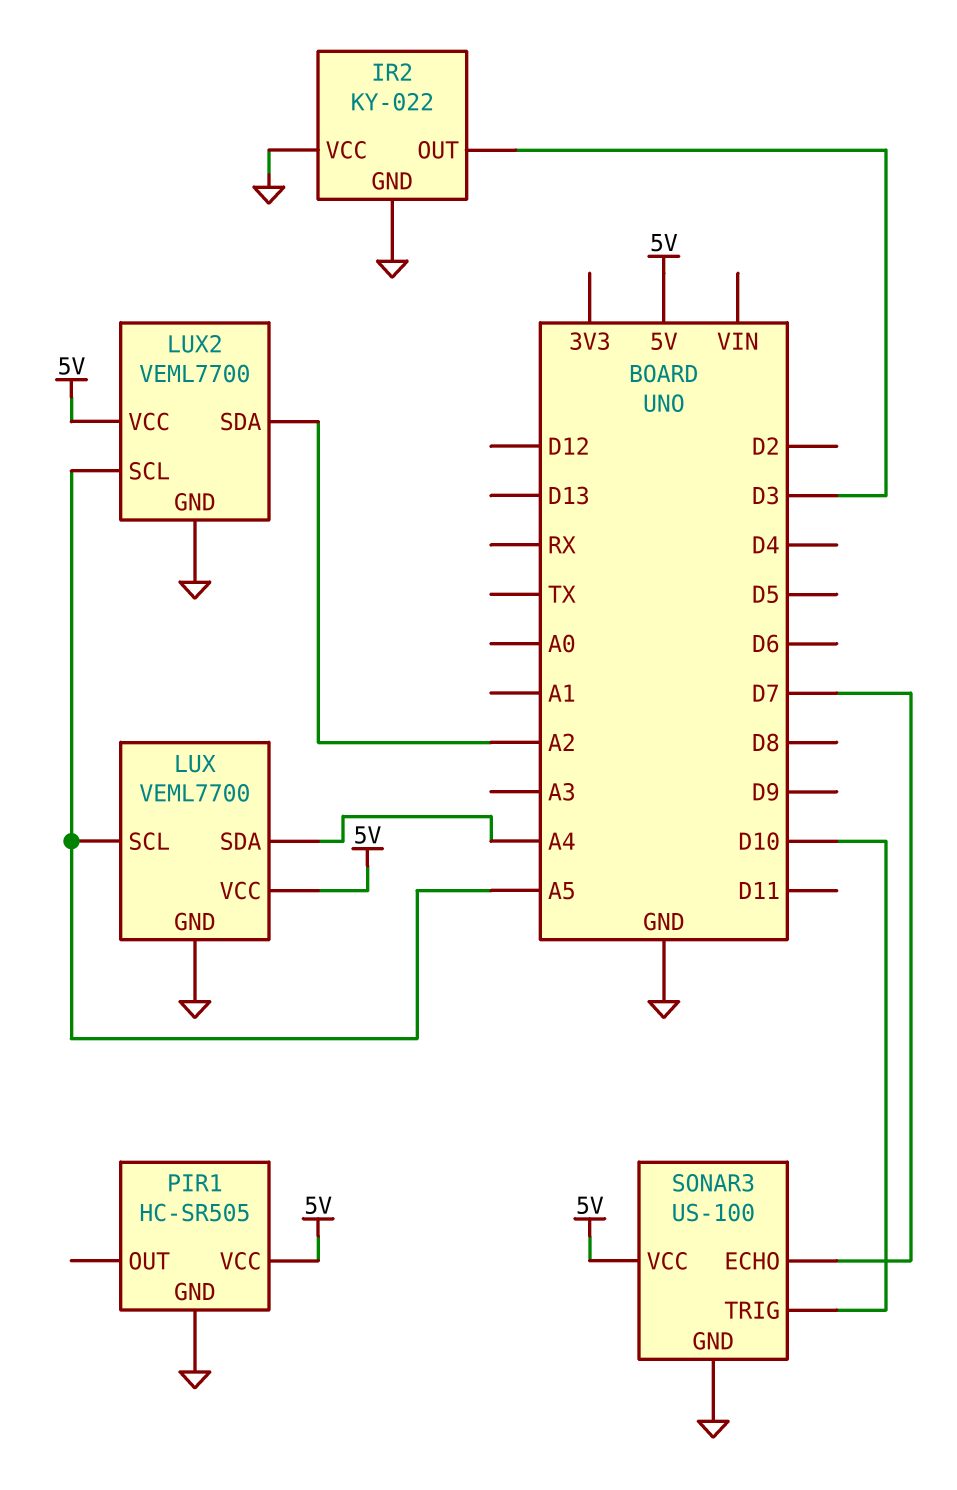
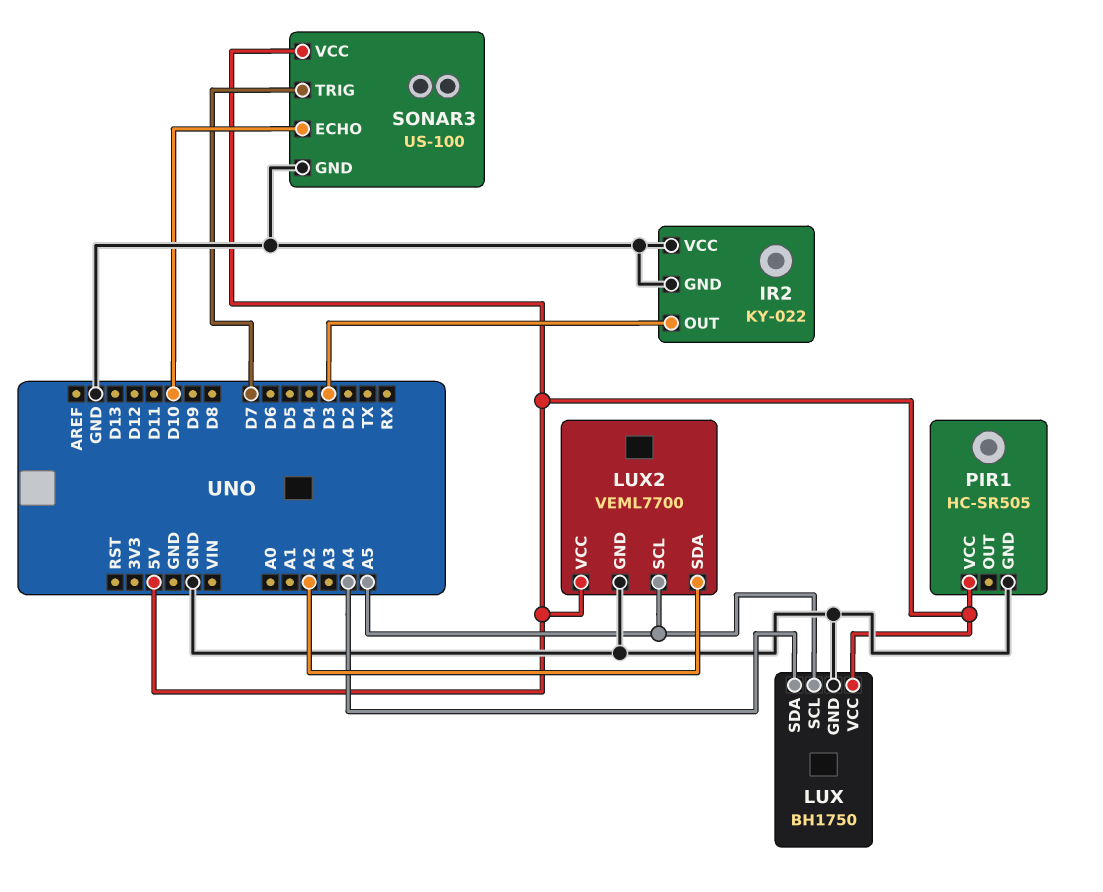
LUX: VEML7700 -> BH1750
SONAR3 pin ECHO: D7 -> D10
SONAR3 pin TRIG: D10 -> D7

